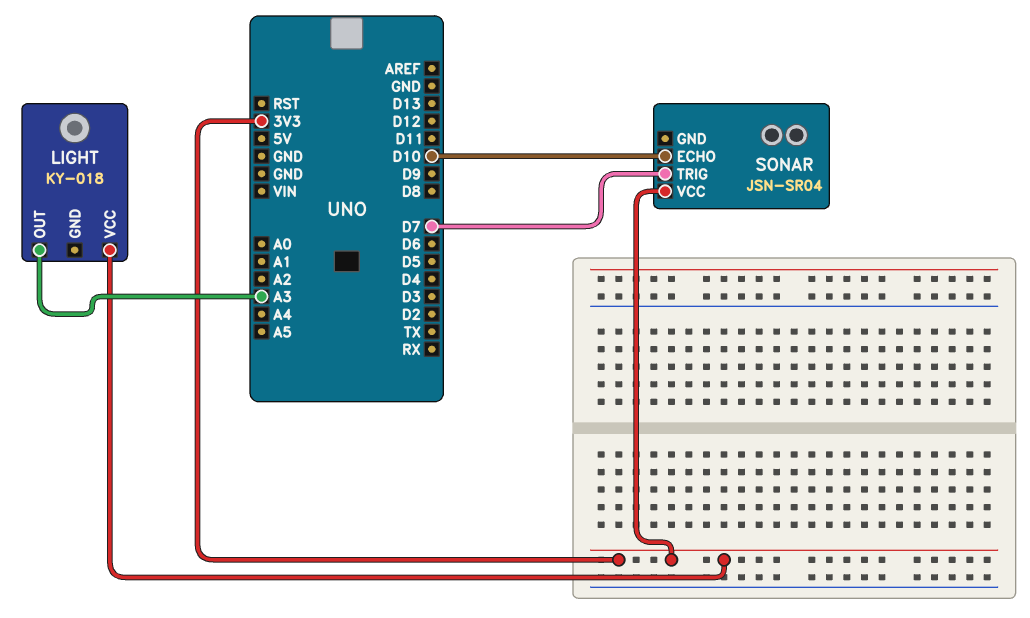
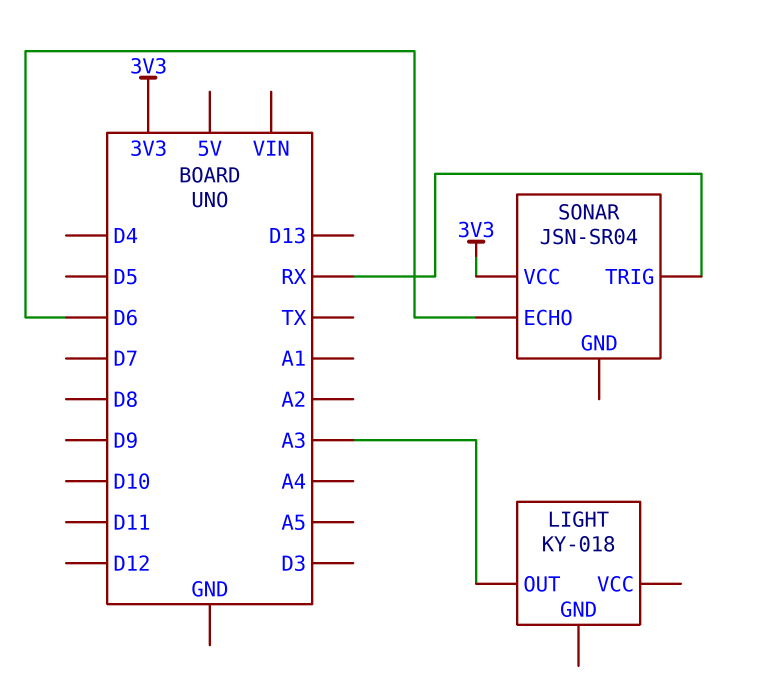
LIGHT pin VCC: 3V3 -> none
SONAR pin ECHO: D10 -> D6
SONAR pin TRIG: D7 -> RX

